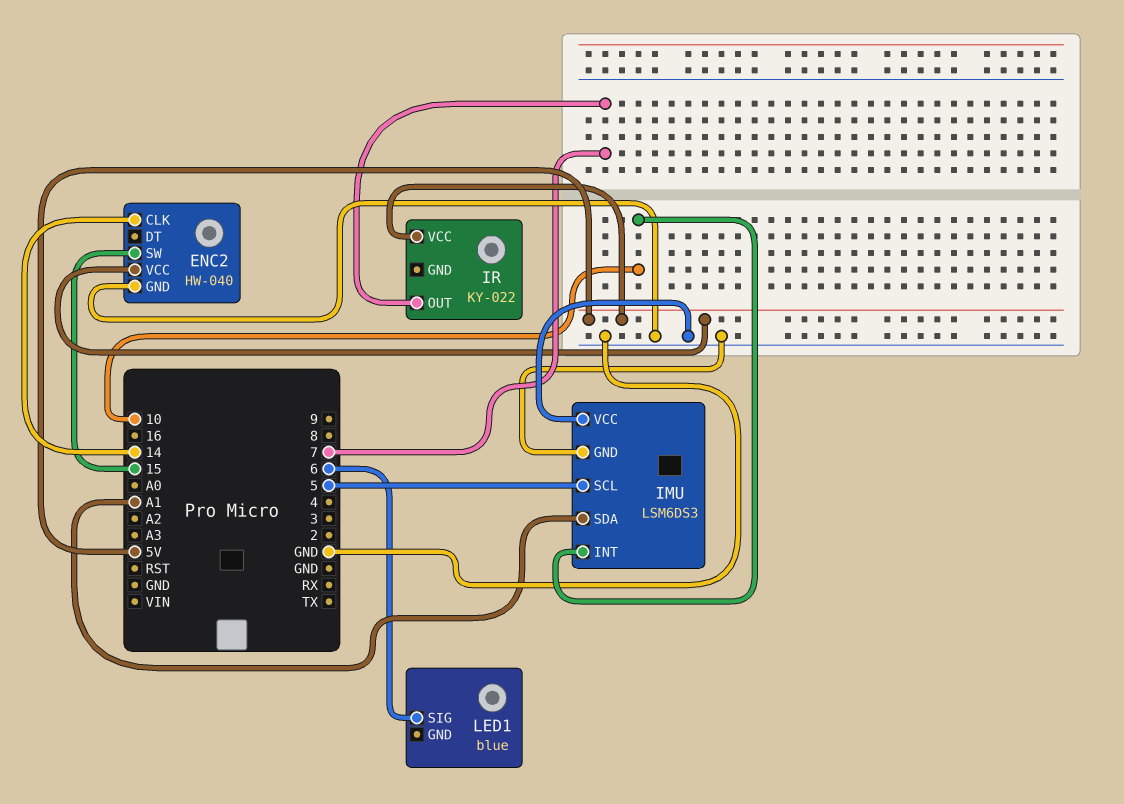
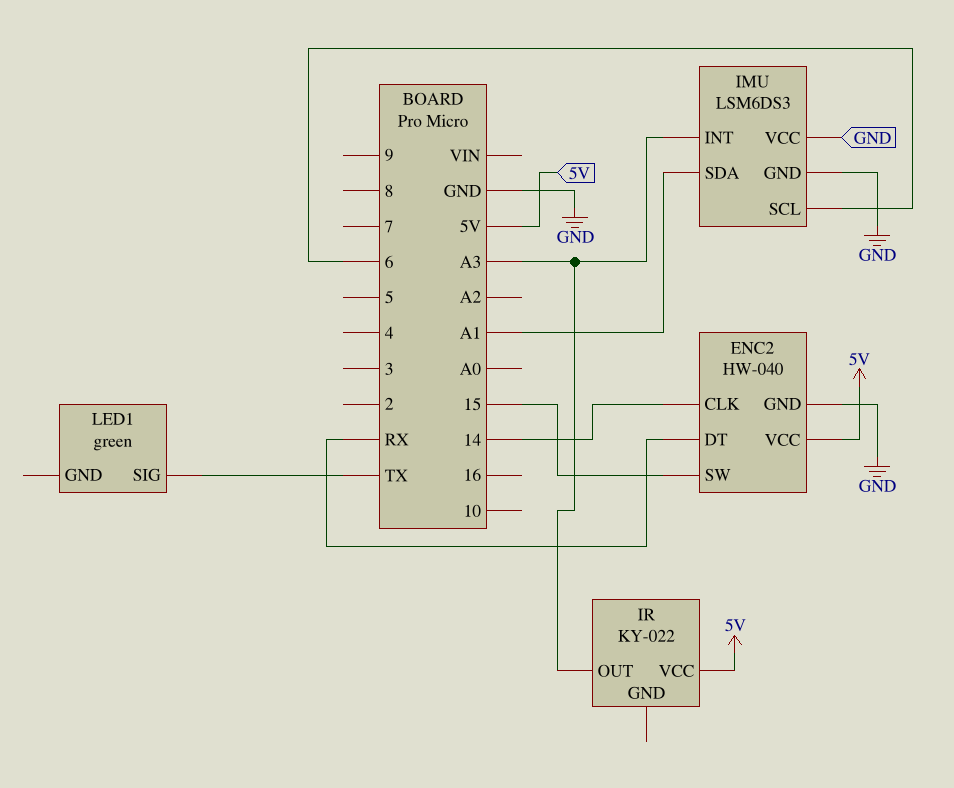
ENC2 pin DT: none -> RX
IMU pin INT: 10 -> A3
IMU pin SCL: 5 -> 6
IR pin OUT: 7 -> A3
LED1: blue -> green
LED1 pin SIG: 6 -> TX

